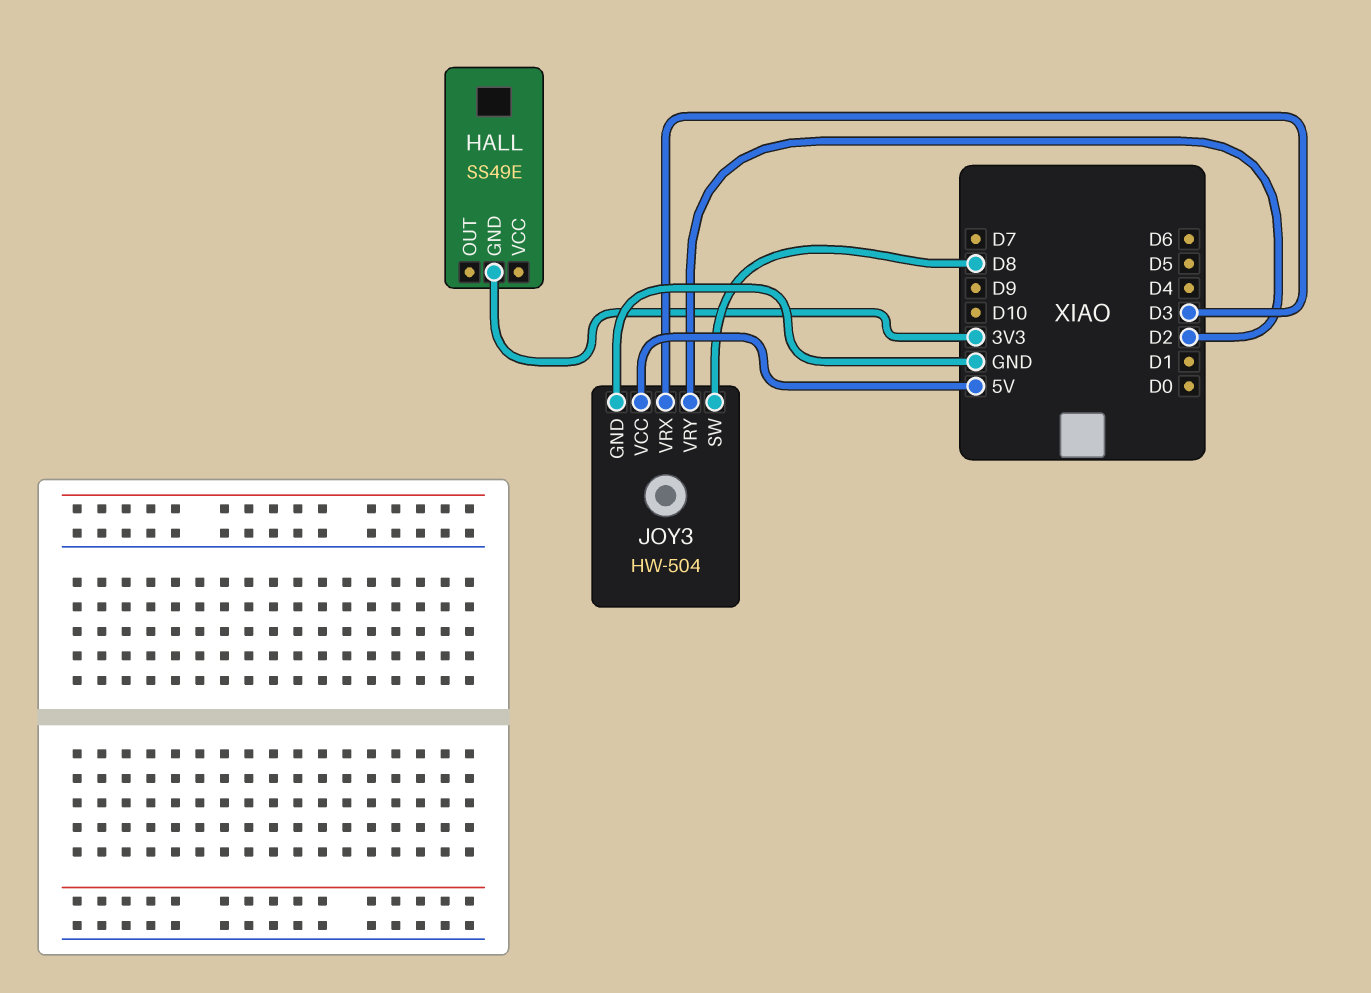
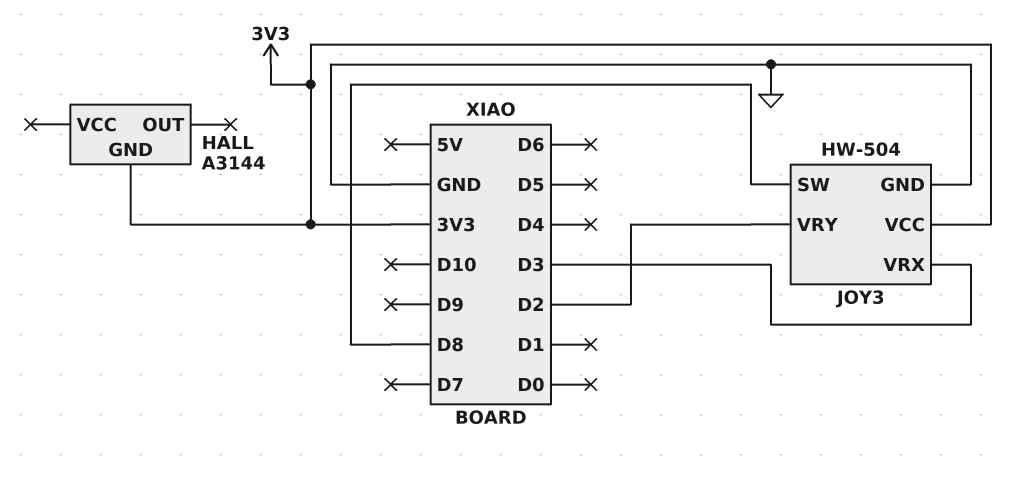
HALL: SS49E -> A3144
JOY3 pin VCC: 5V -> 3V3

